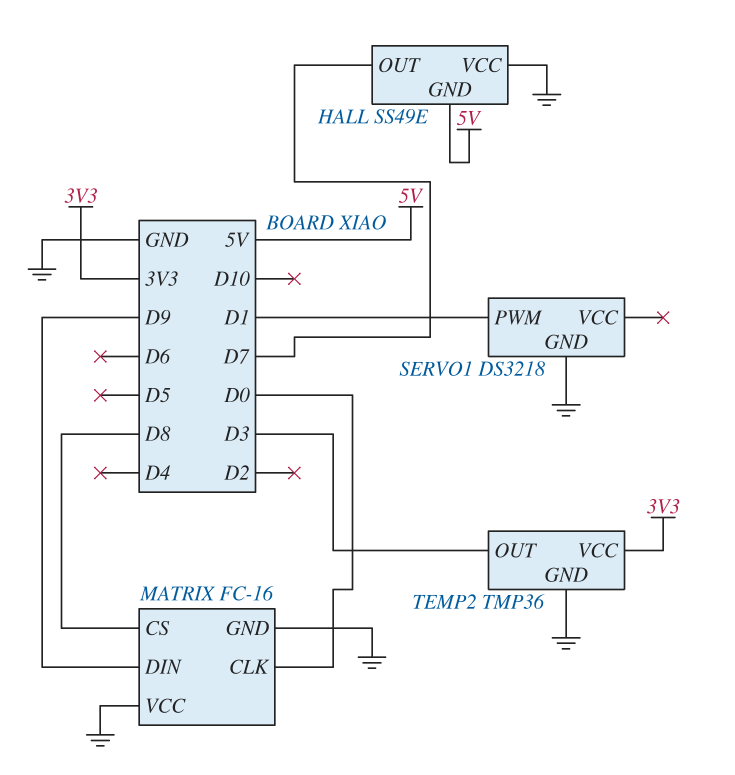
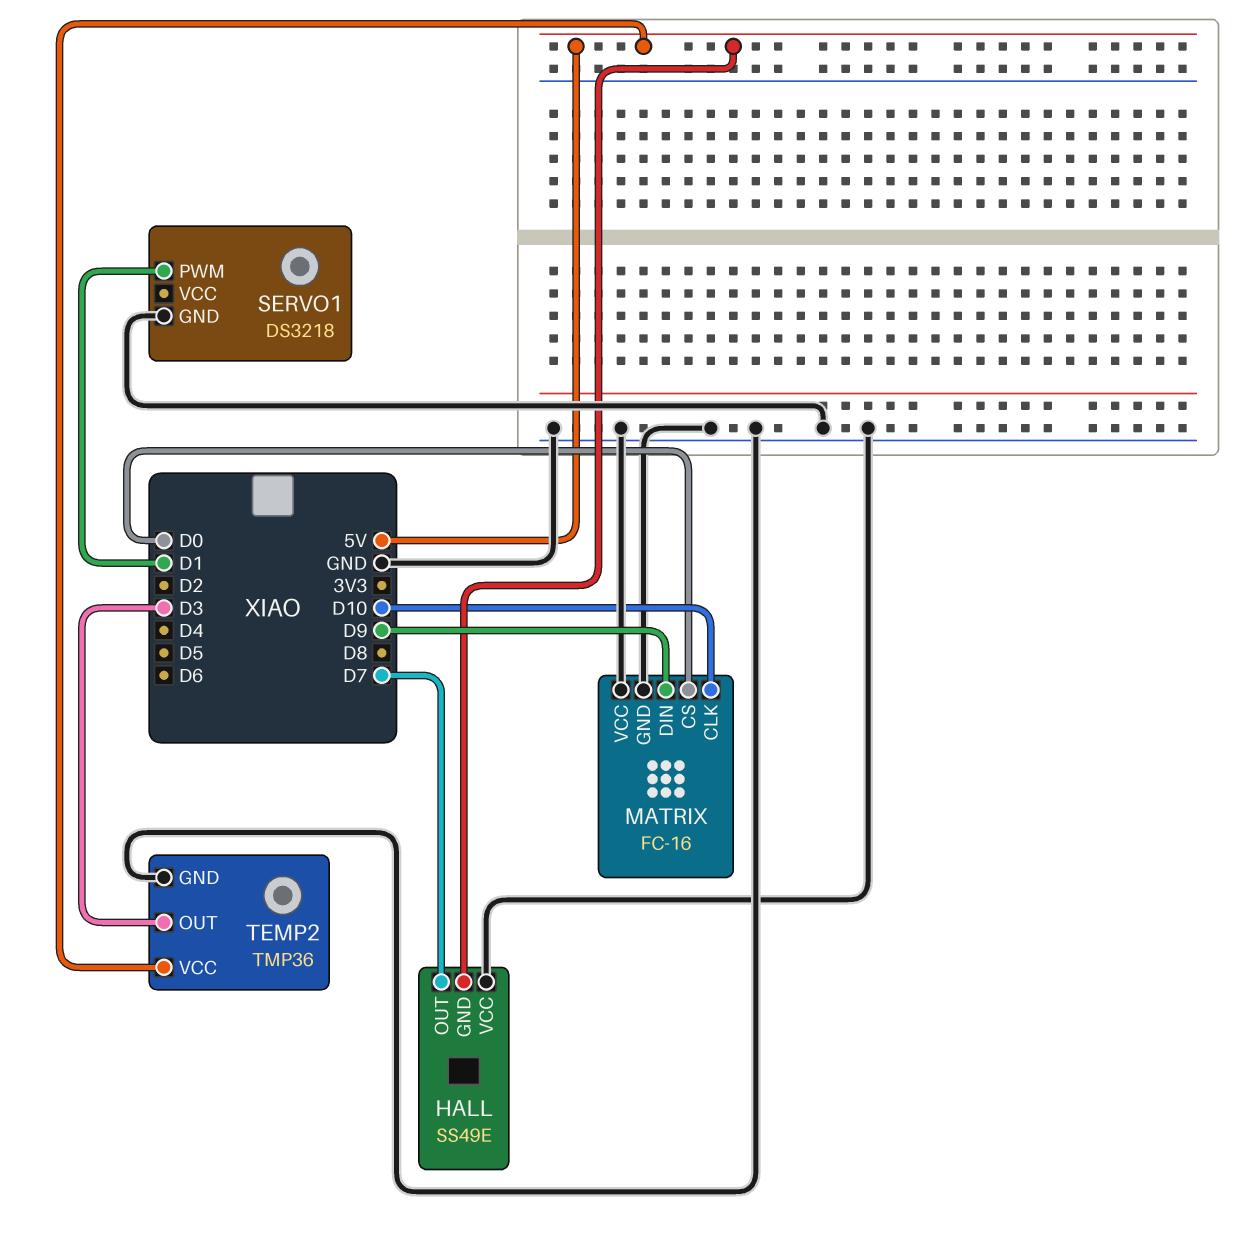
MATRIX pin CLK: D0 -> D10
MATRIX pin CS: D8 -> D0
TEMP2 pin VCC: 3V3 -> 5V

